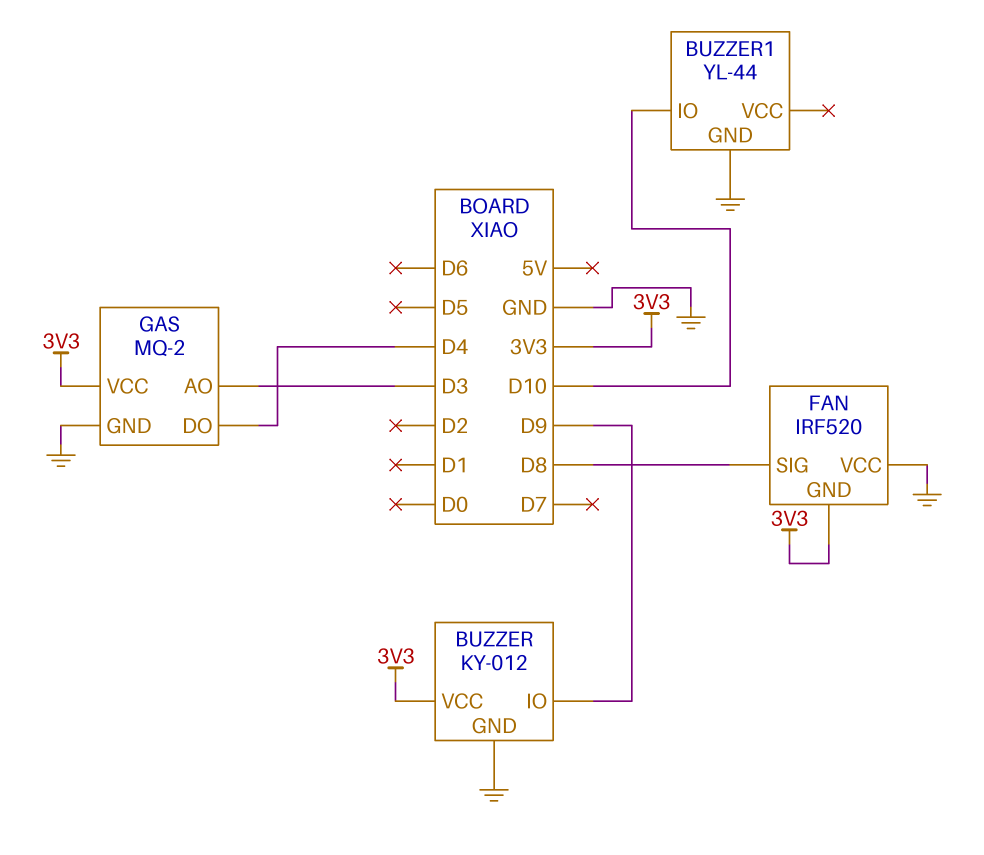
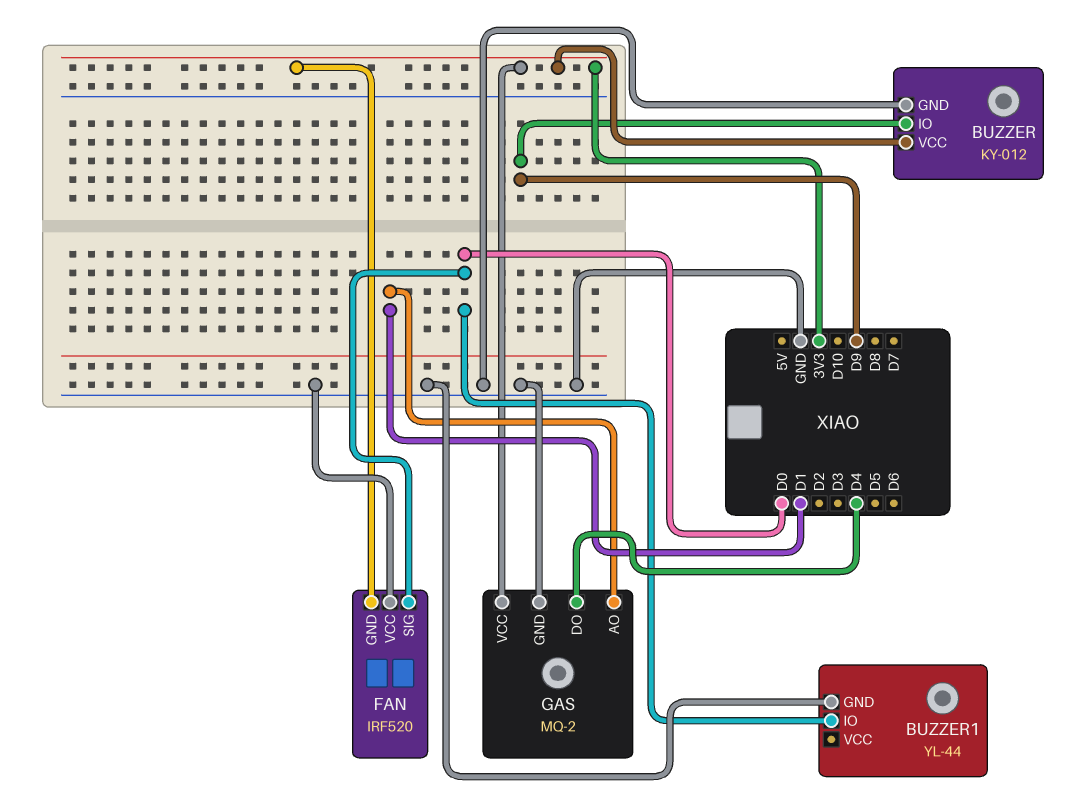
BUZZER1 pin IO: D10 -> D0
FAN pin SIG: D8 -> D0
GAS pin AO: D3 -> D1

